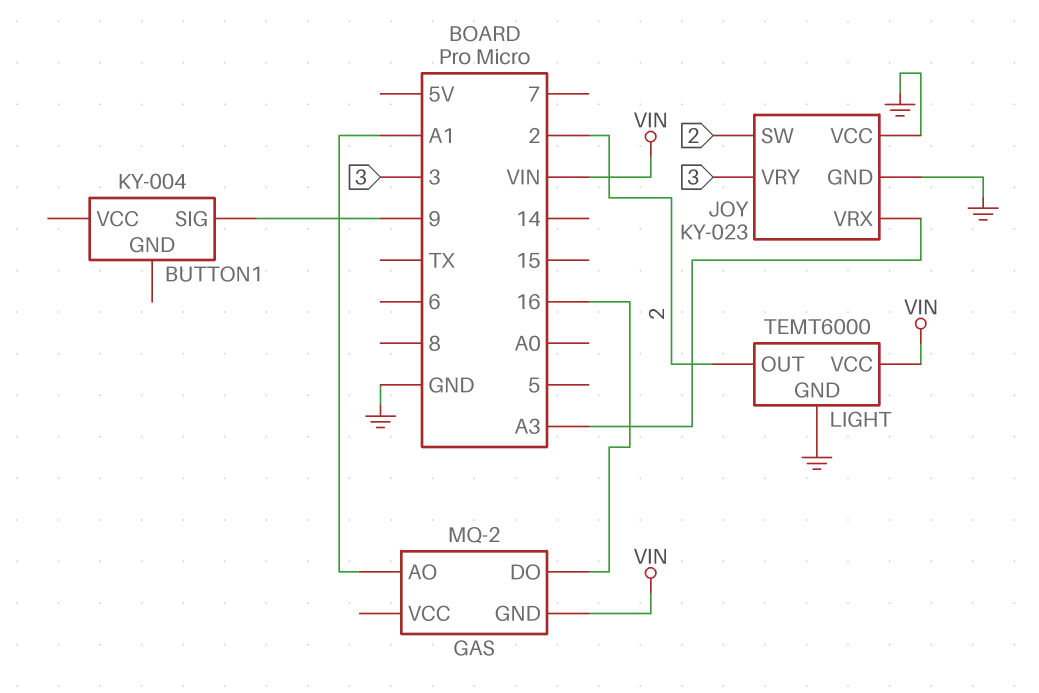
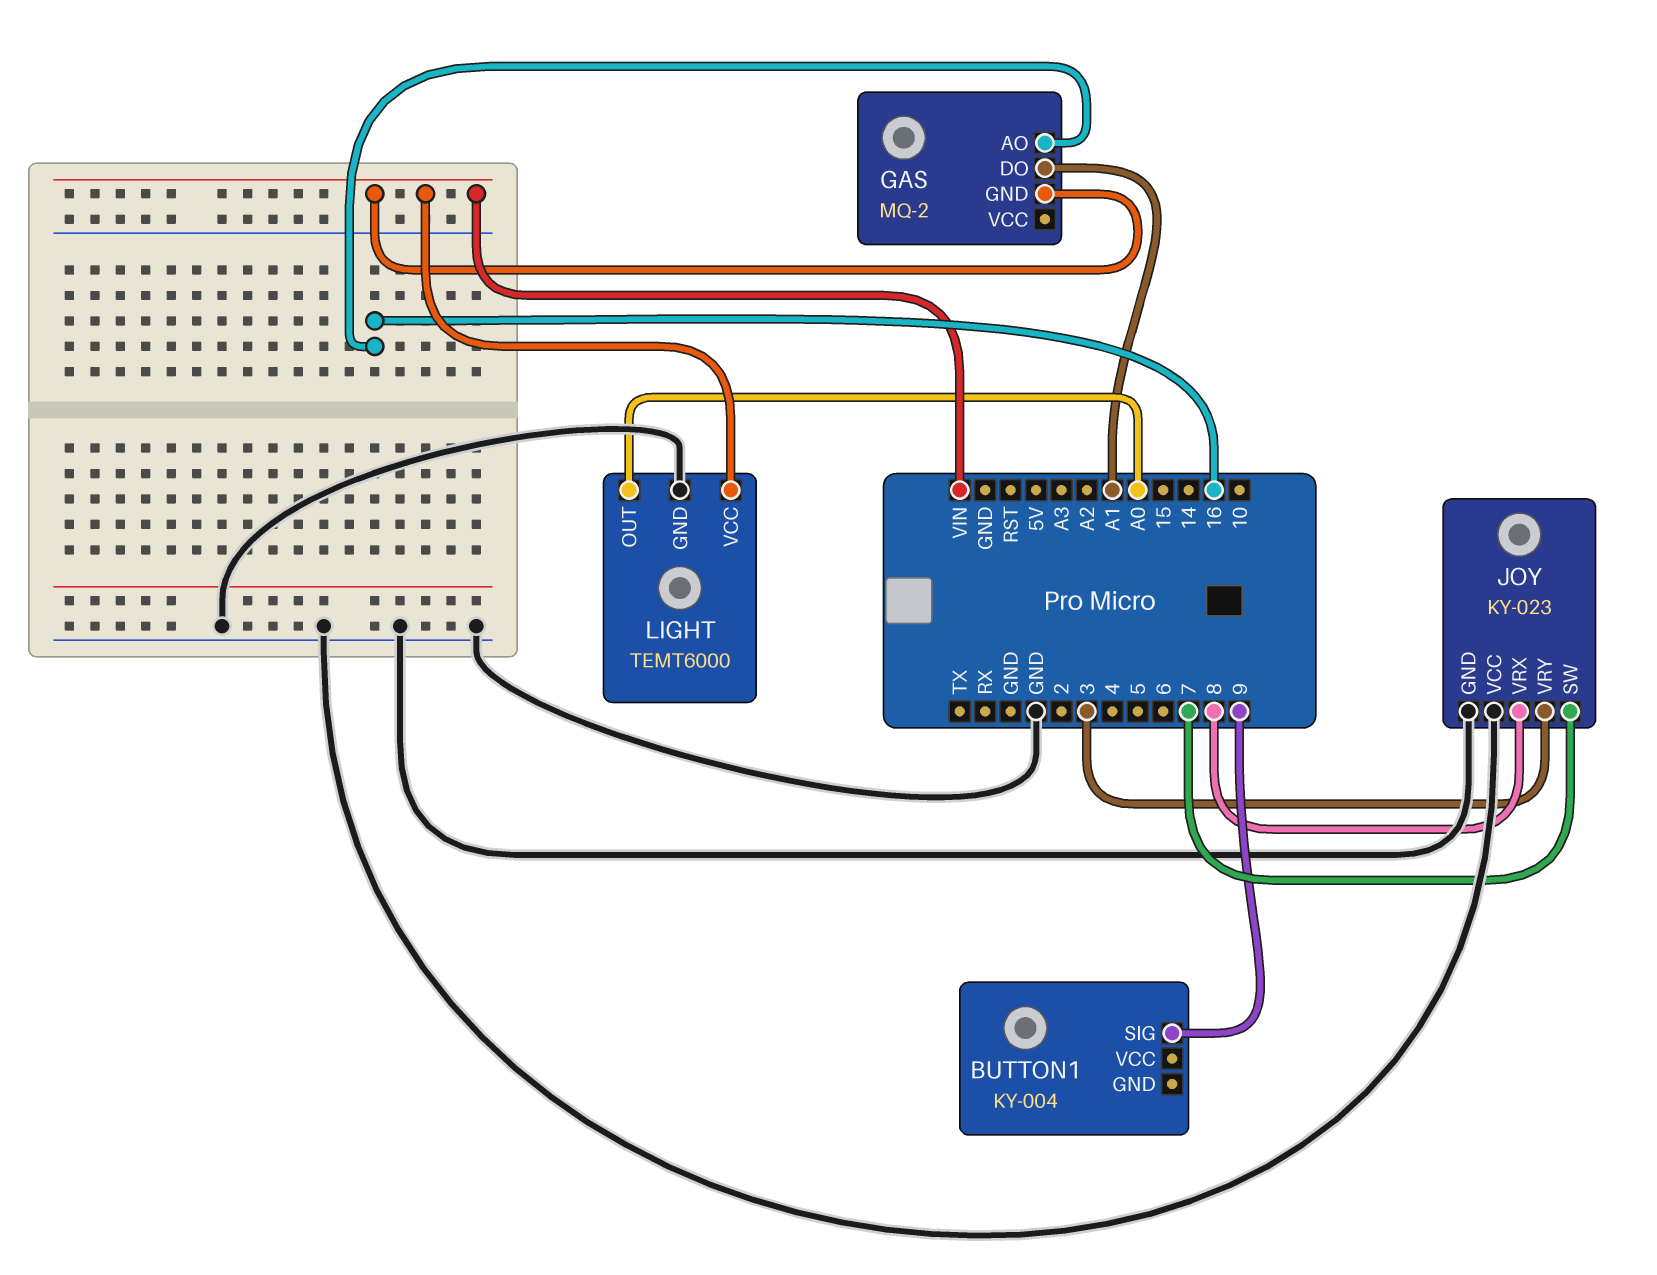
GAS pin AO: A1 -> 16
GAS pin DO: 16 -> A1
JOY pin SW: 2 -> 7
JOY pin VRX: A3 -> 8
LIGHT pin OUT: 2 -> A0

